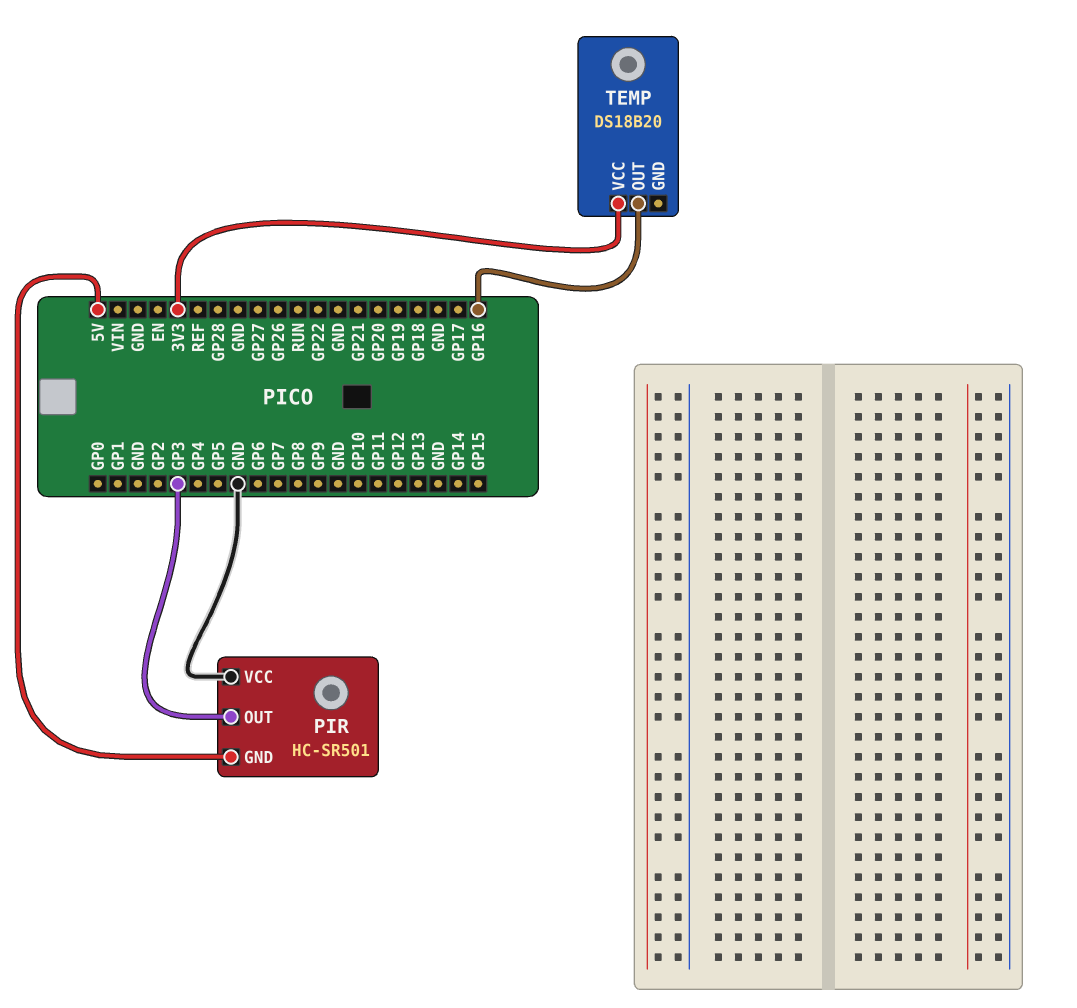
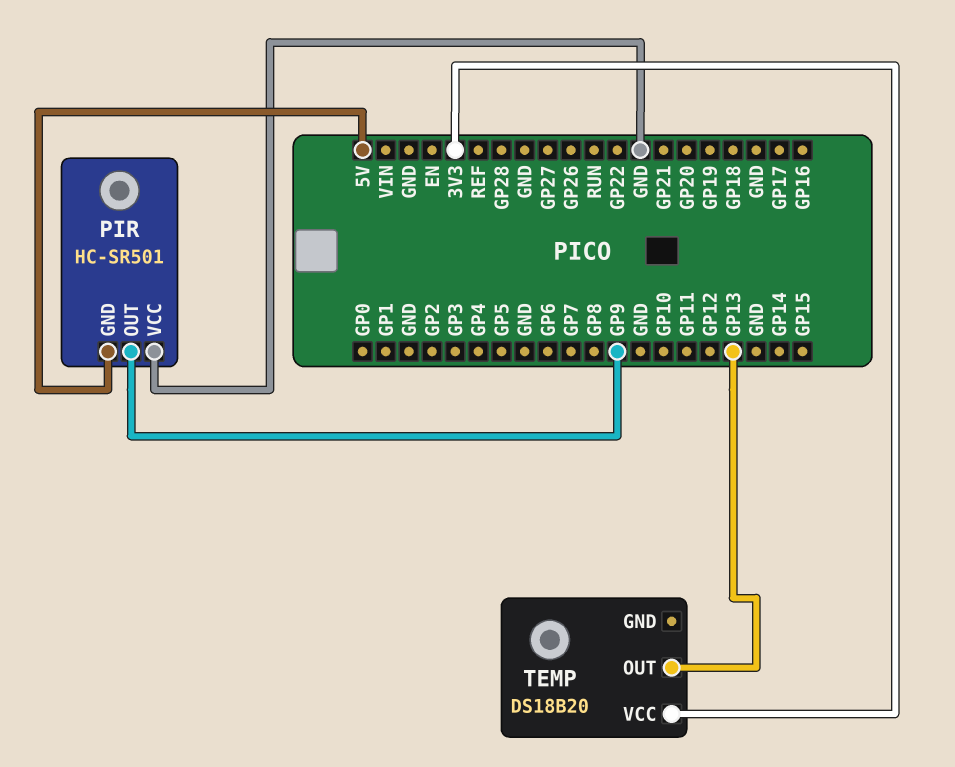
PIR pin OUT: GP3 -> GP9
TEMP pin OUT: GP16 -> GP13

